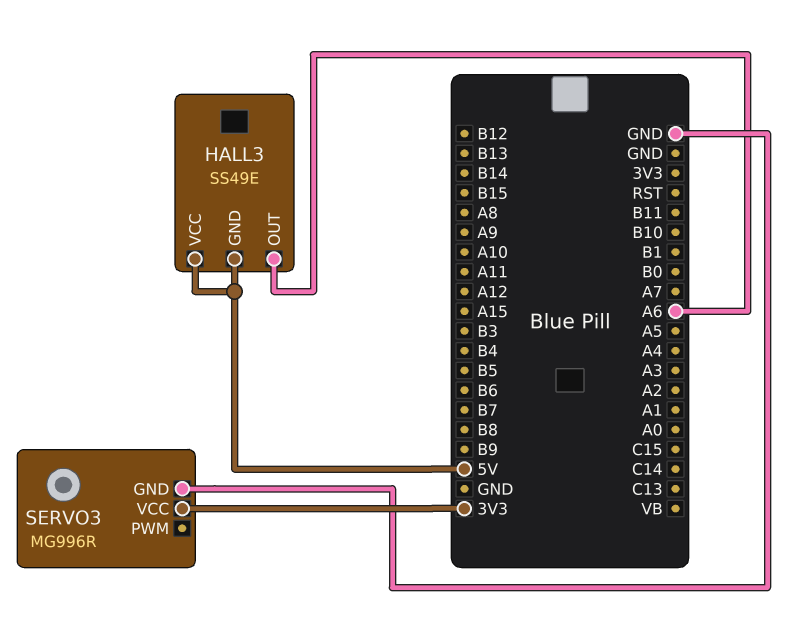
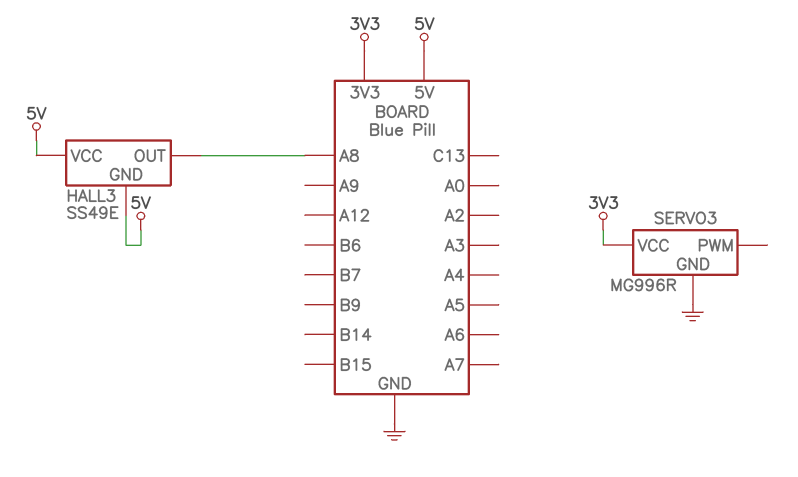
HALL3 pin OUT: A6 -> A8

